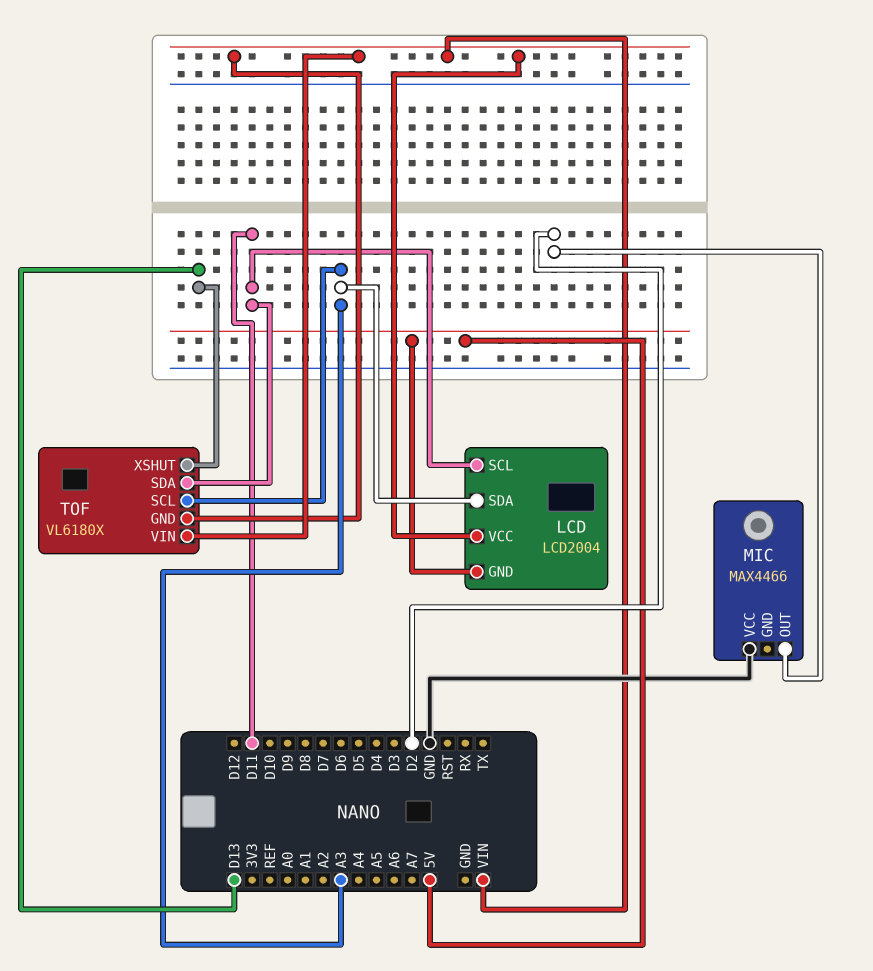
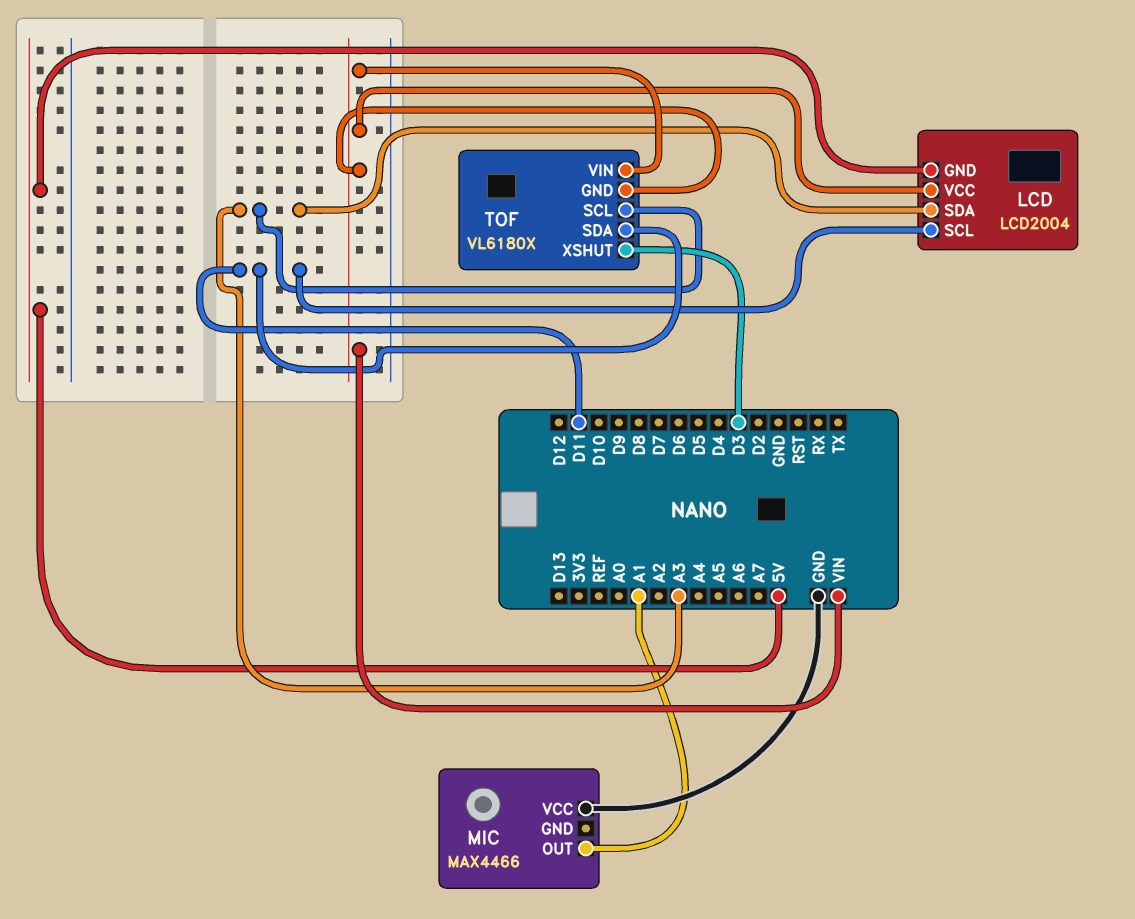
MIC pin OUT: D2 -> A1
TOF pin XSHUT: D13 -> D3

